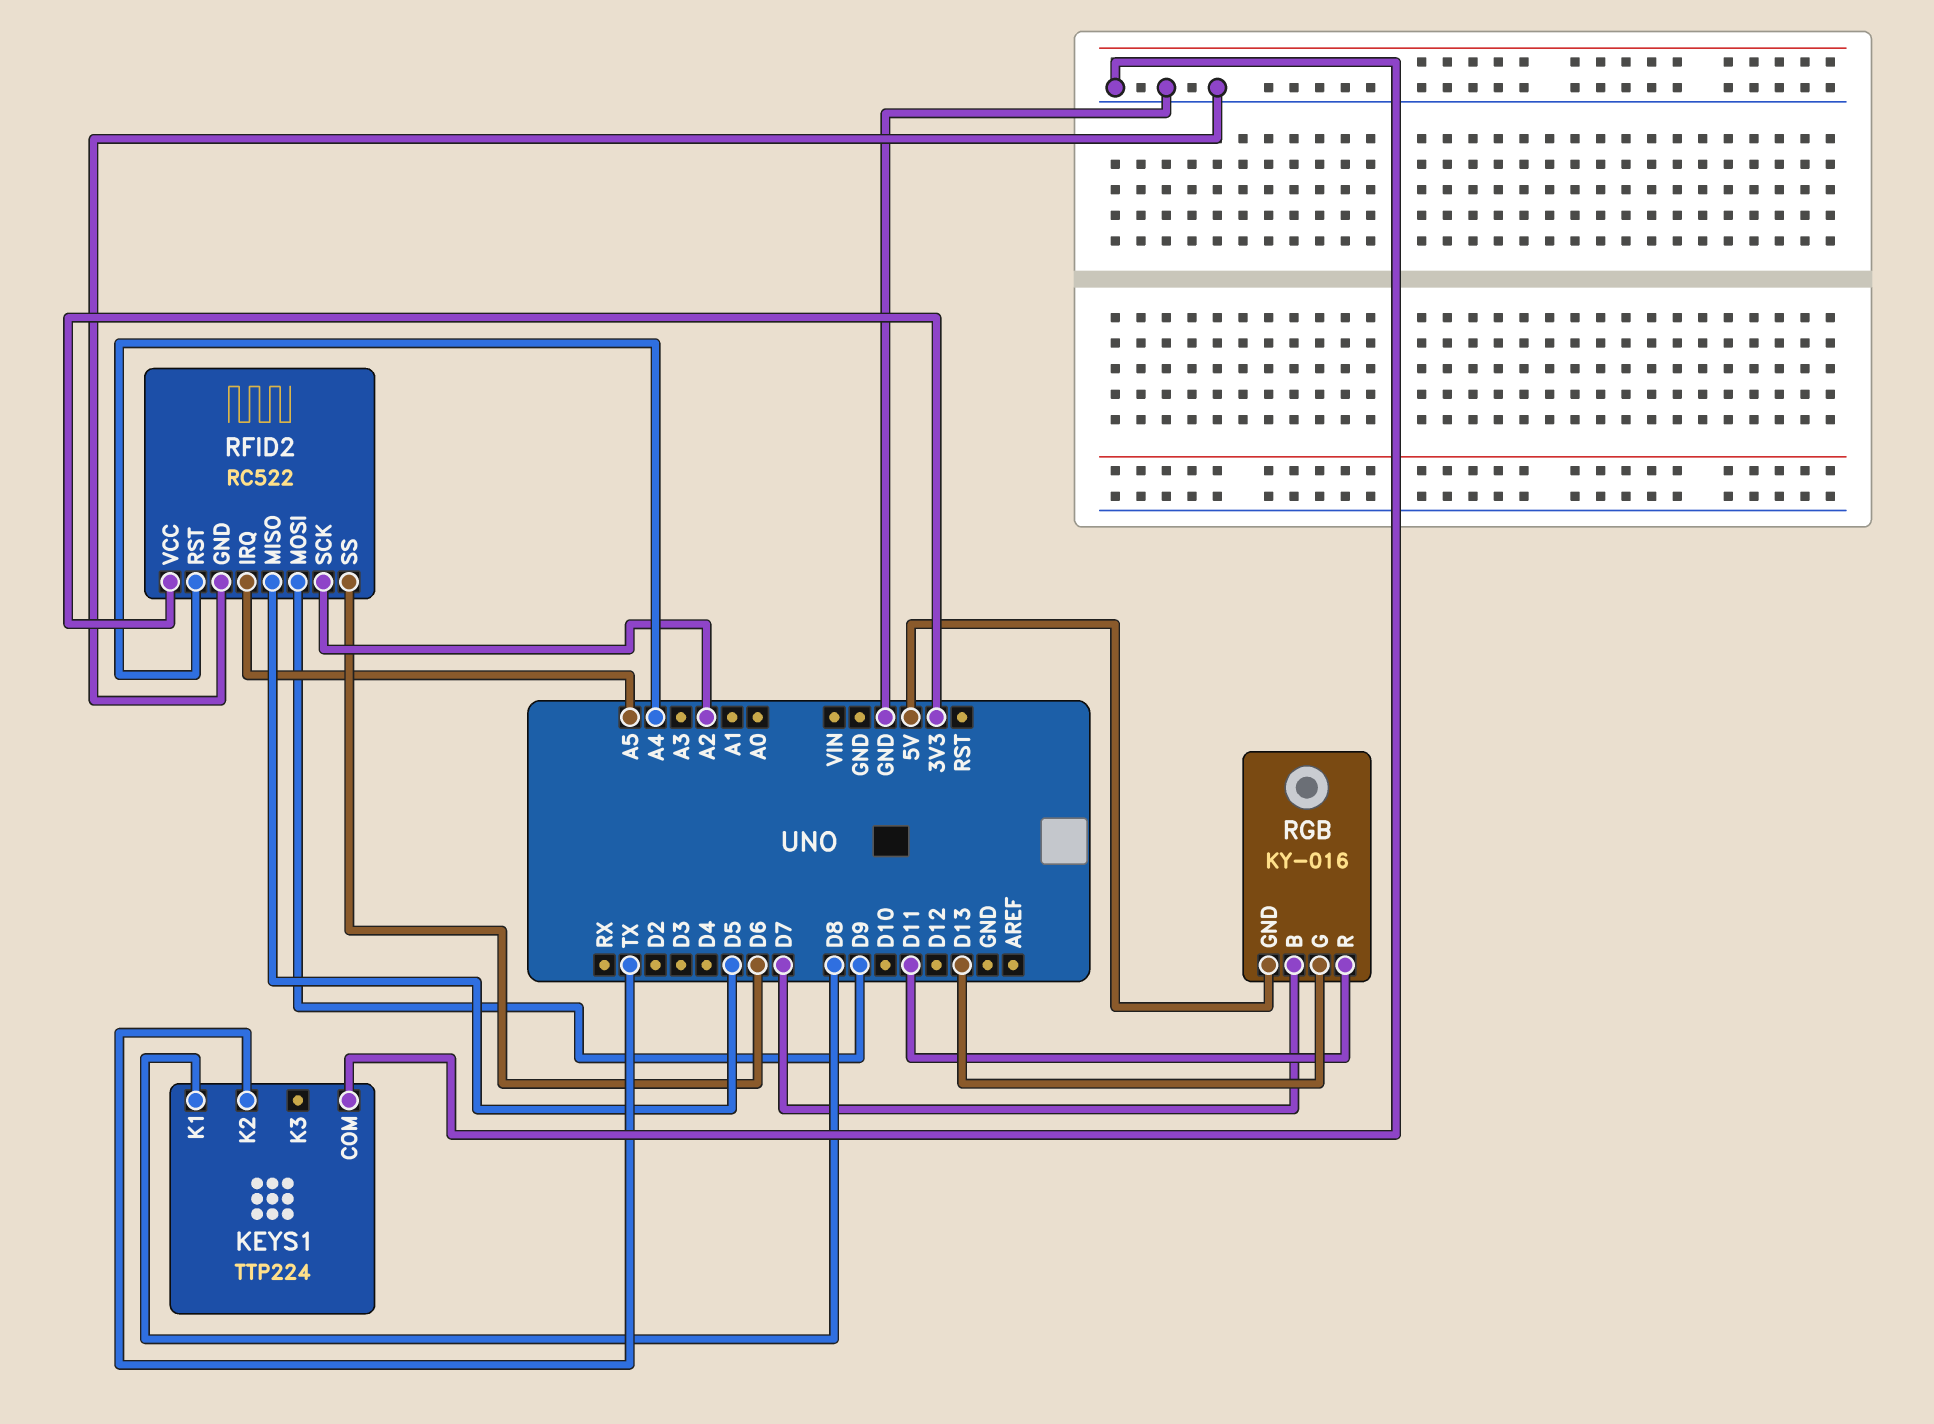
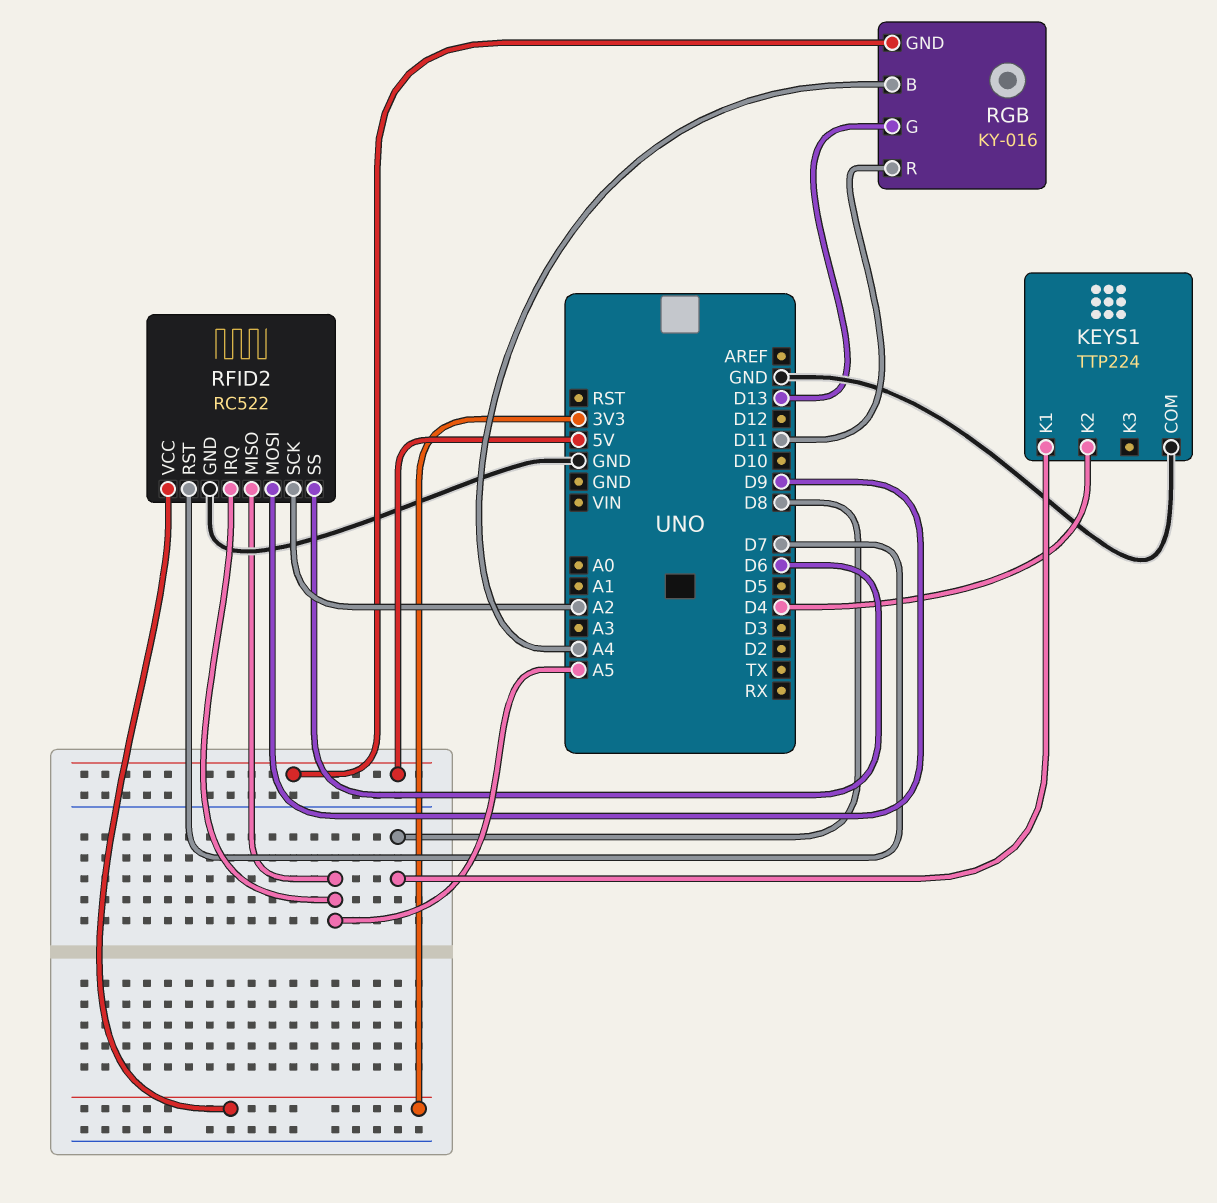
KEYS1 pin K2: TX -> D4
RFID2 pin MISO: D5 -> A5
RFID2 pin RST: A4 -> D7
RGB pin B: D7 -> A4

